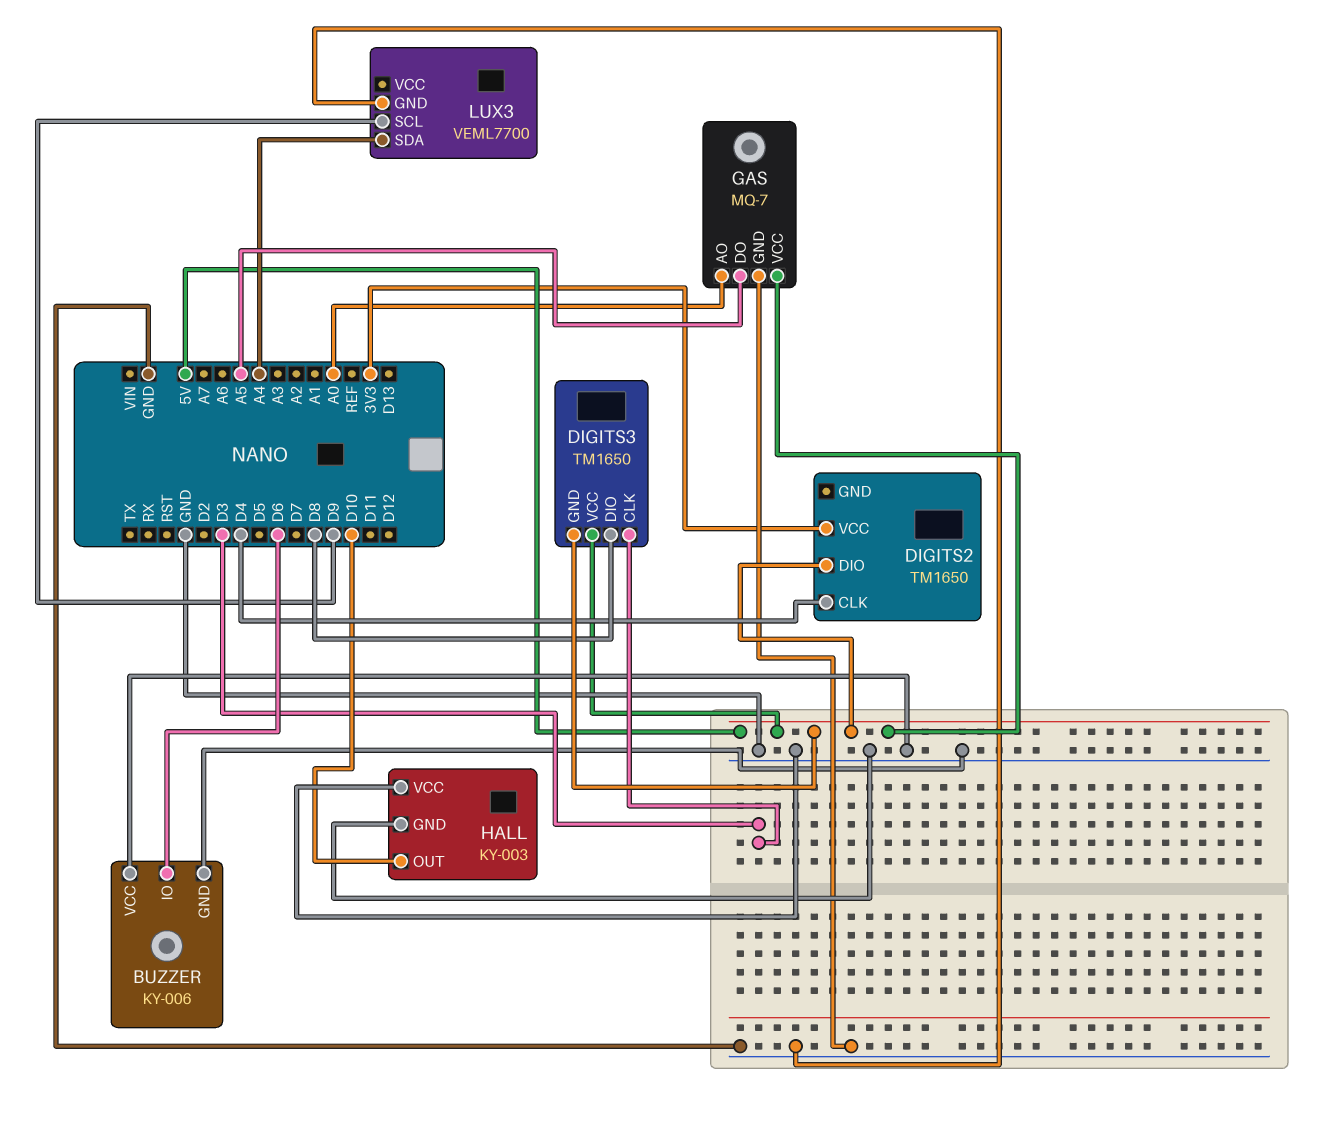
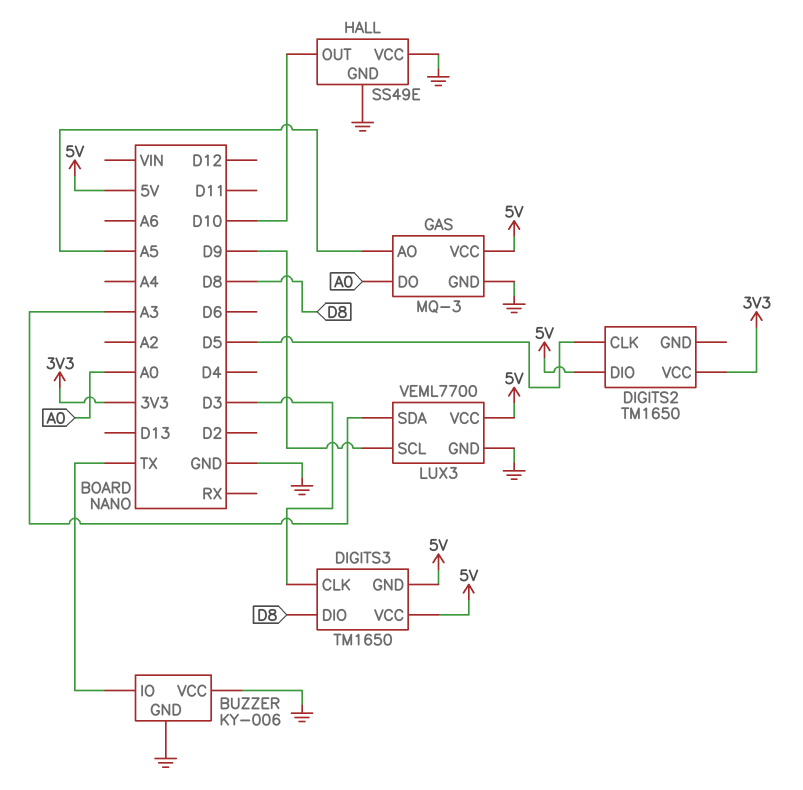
BUZZER pin IO: D6 -> TX
DIGITS2 pin CLK: D4 -> D5
GAS: MQ-7 -> MQ-3
GAS pin AO: A0 -> A5
GAS pin DO: A5 -> A0
HALL: KY-003 -> SS49E
LUX3 pin SDA: A4 -> A3
LUX3 pin VCC: none -> 5V

